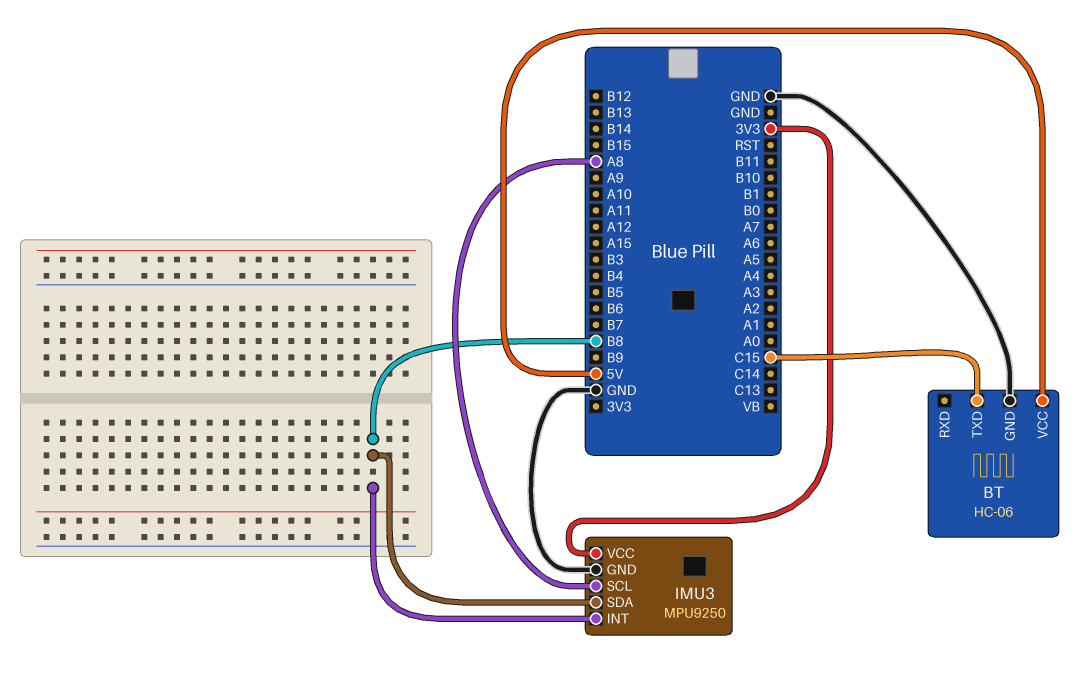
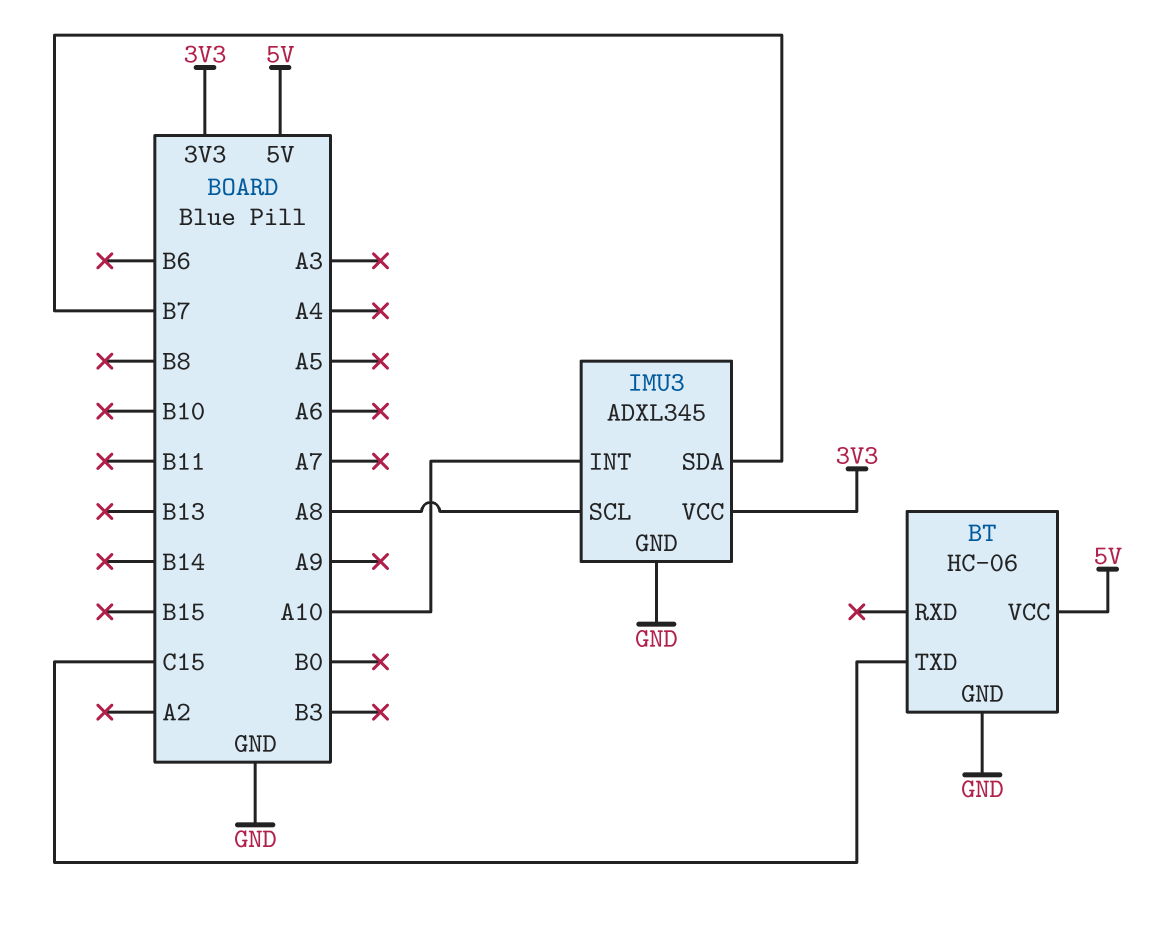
IMU3: MPU9250 -> ADXL345
IMU3 pin INT: B8 -> A10
IMU3 pin SDA: B8 -> B7

